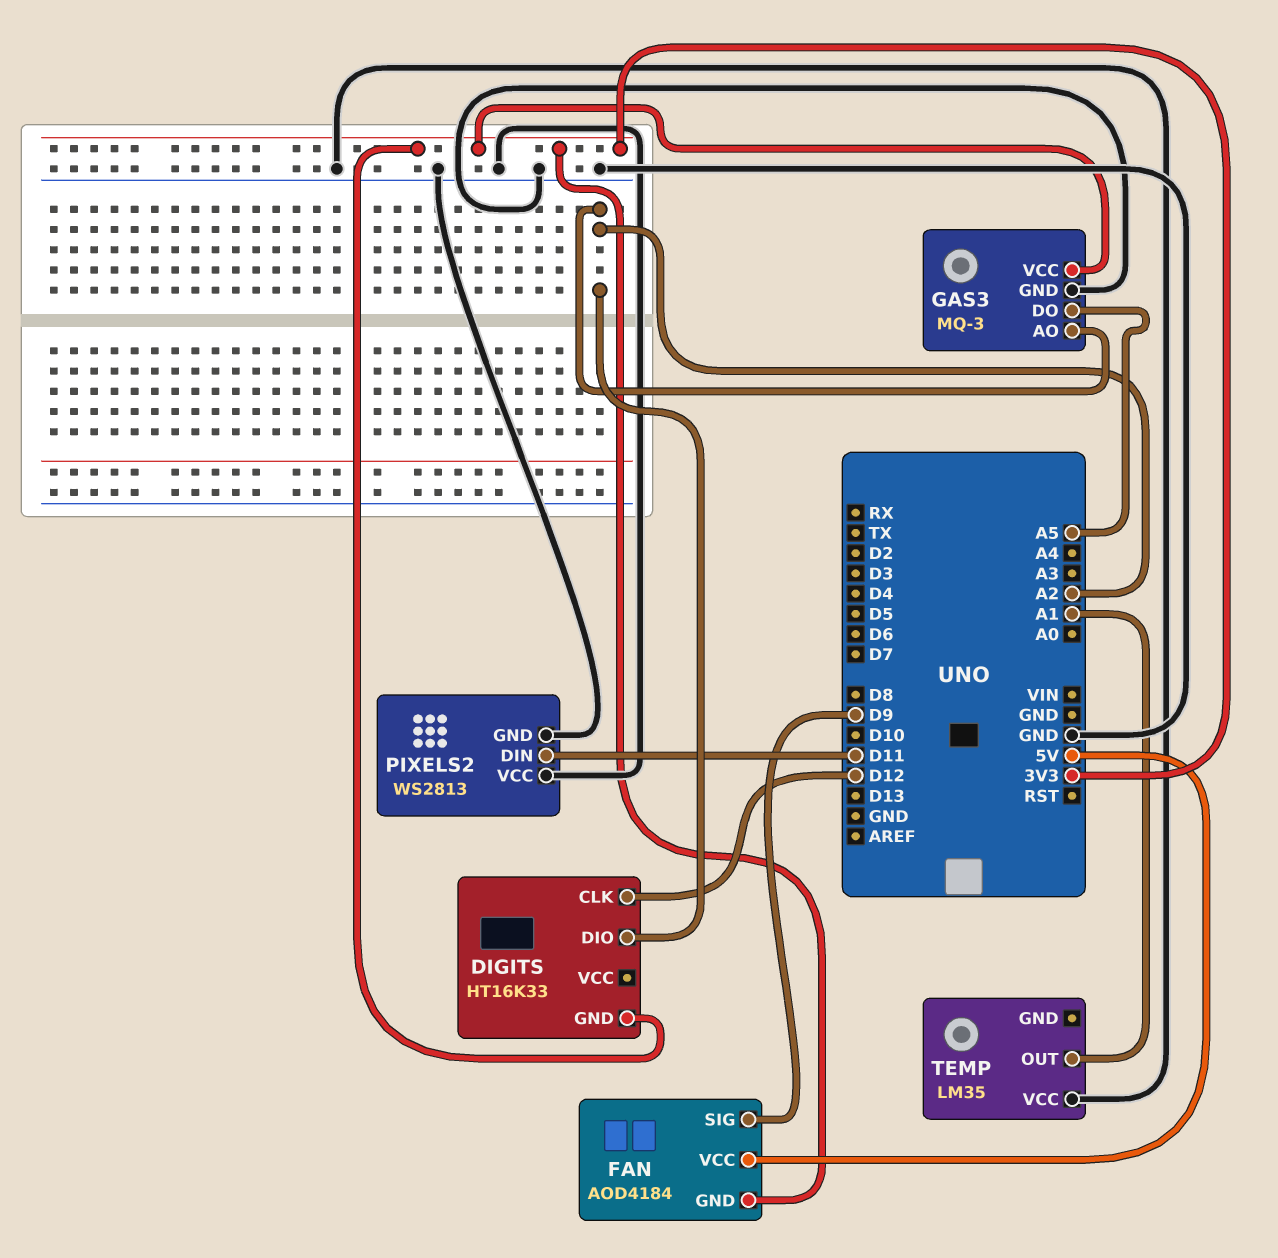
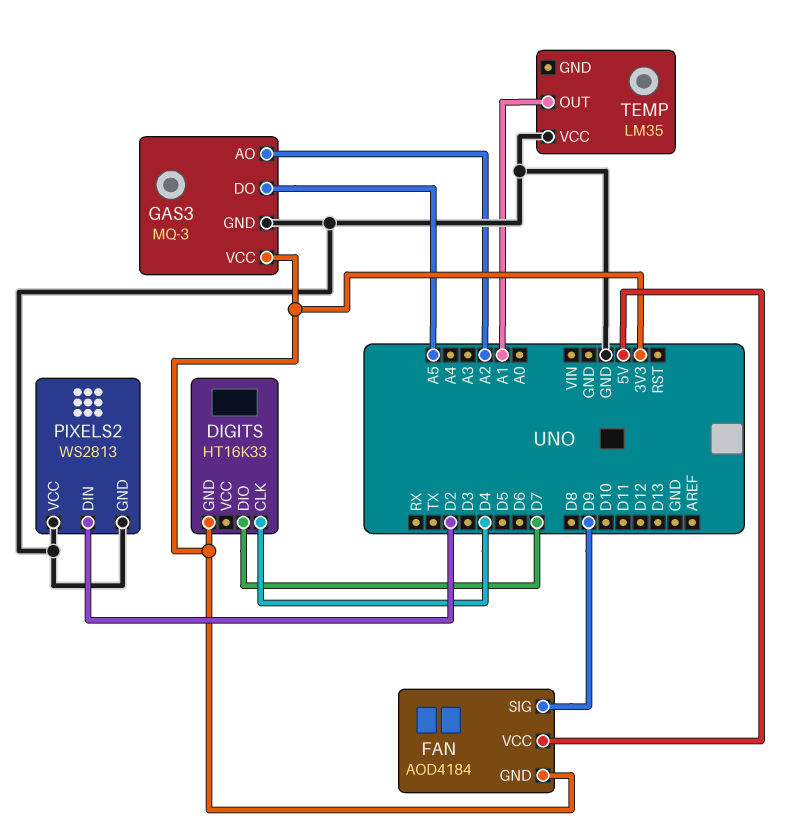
DIGITS pin CLK: D12 -> D4
DIGITS pin DIO: A2 -> D7
PIXELS2 pin DIN: D11 -> D2

